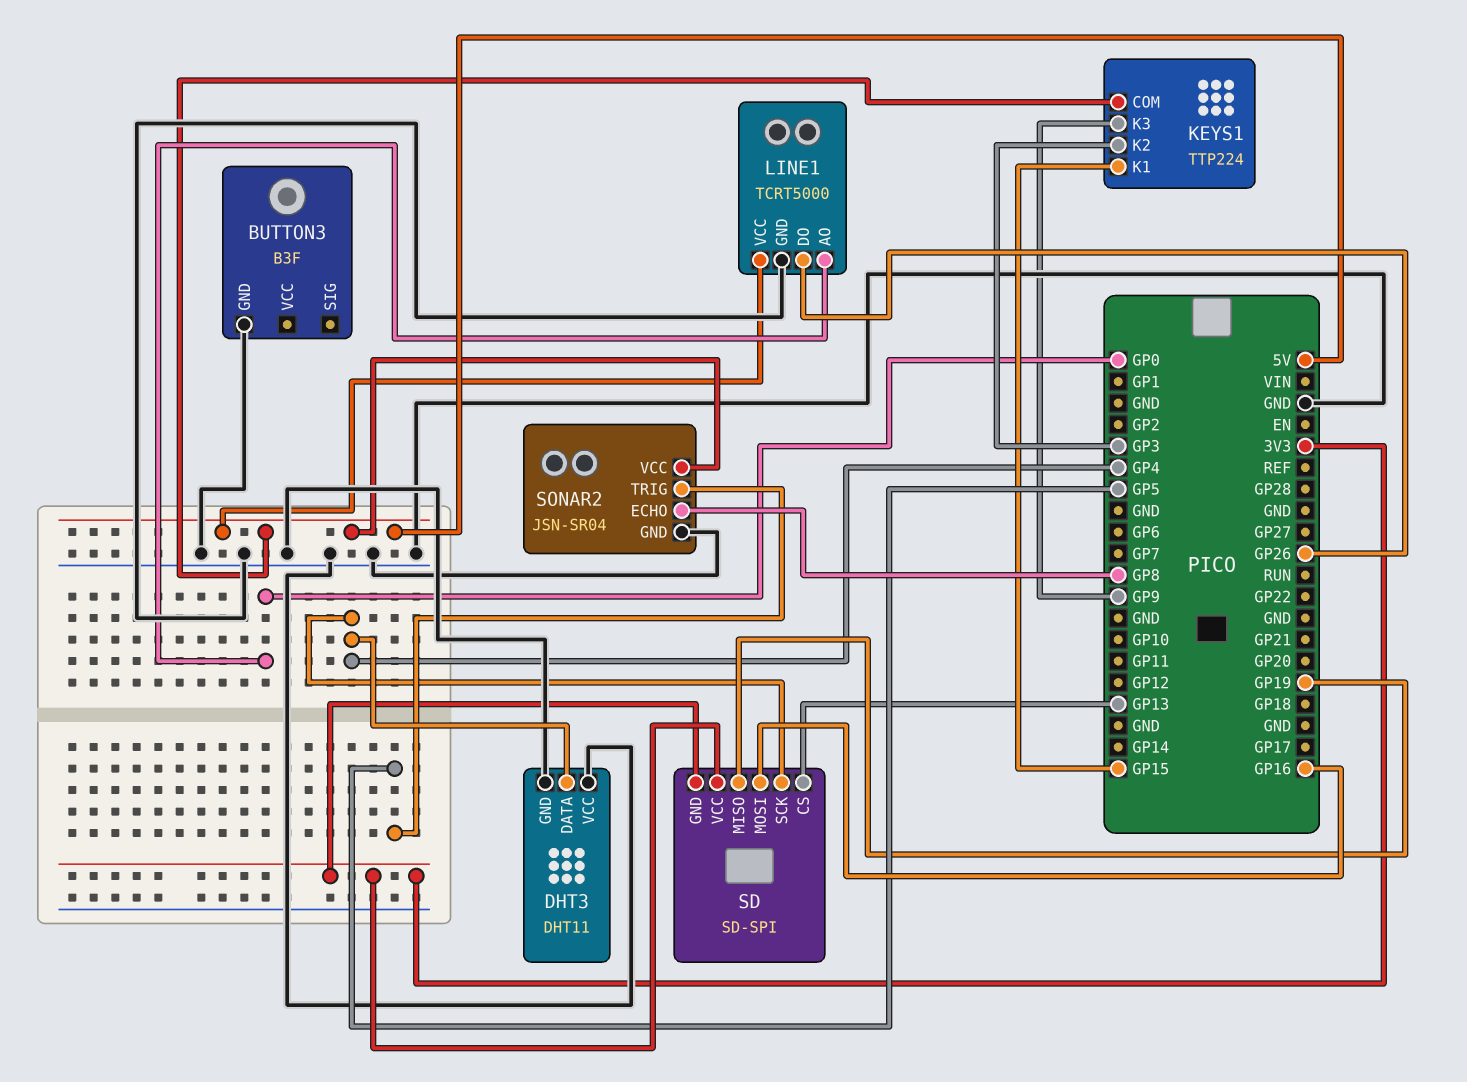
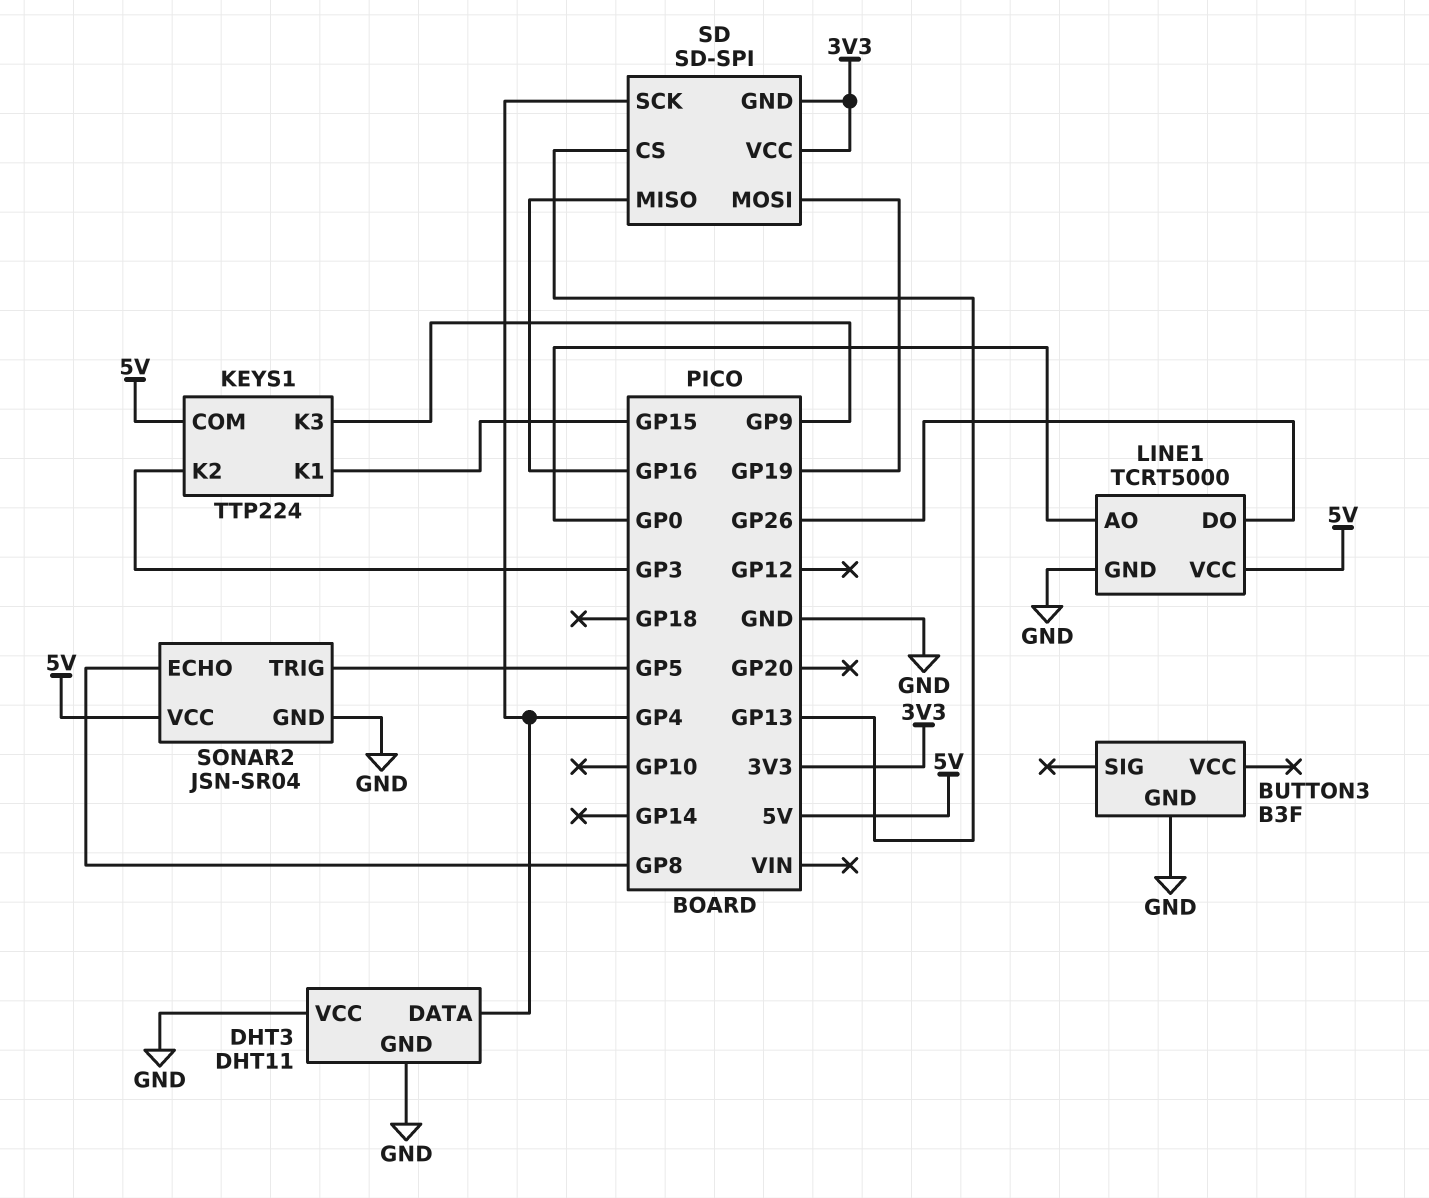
SD pin MISO: GP19 -> GP16
SD pin MOSI: GP16 -> GP19

